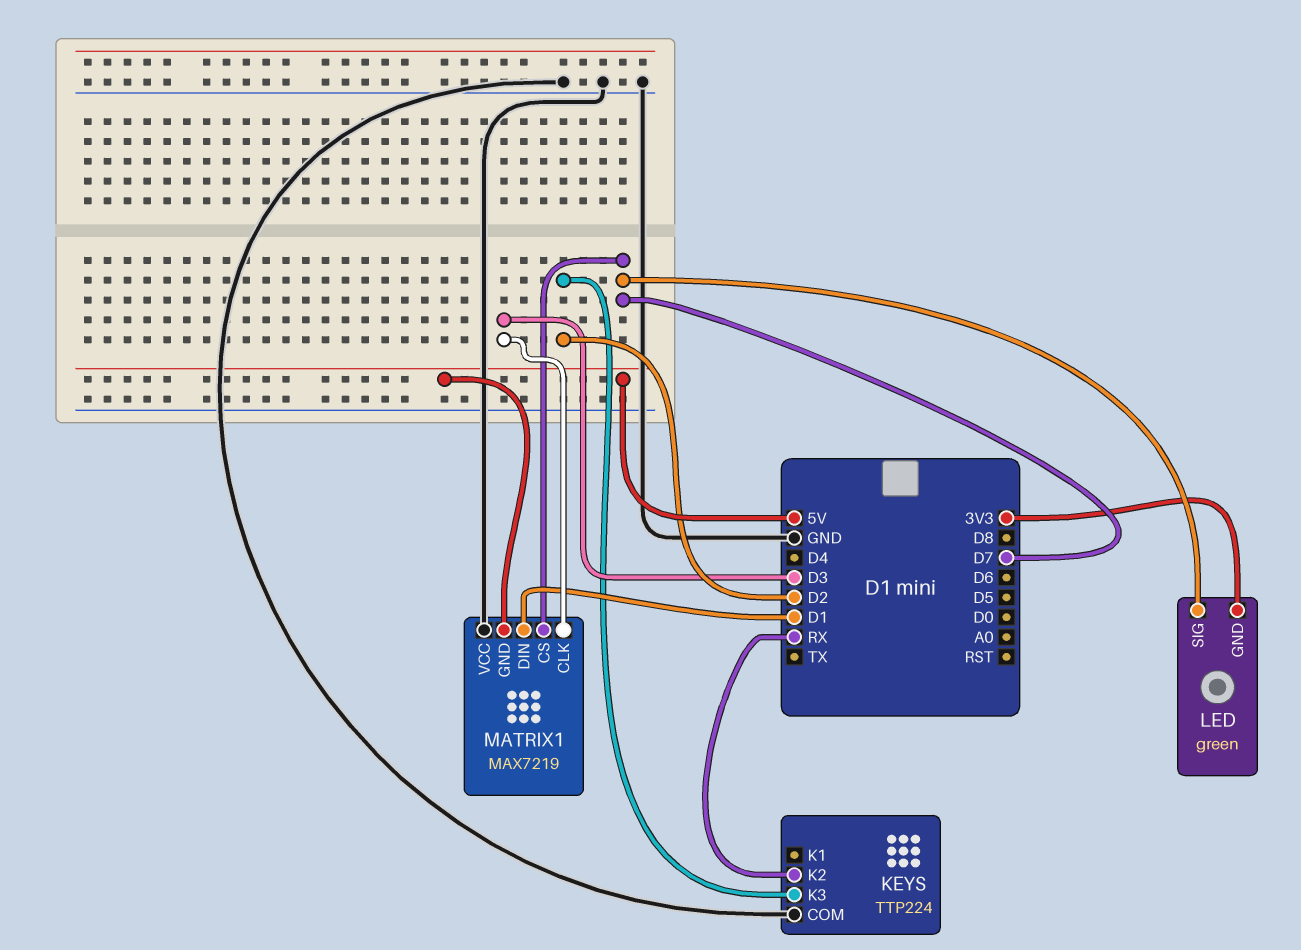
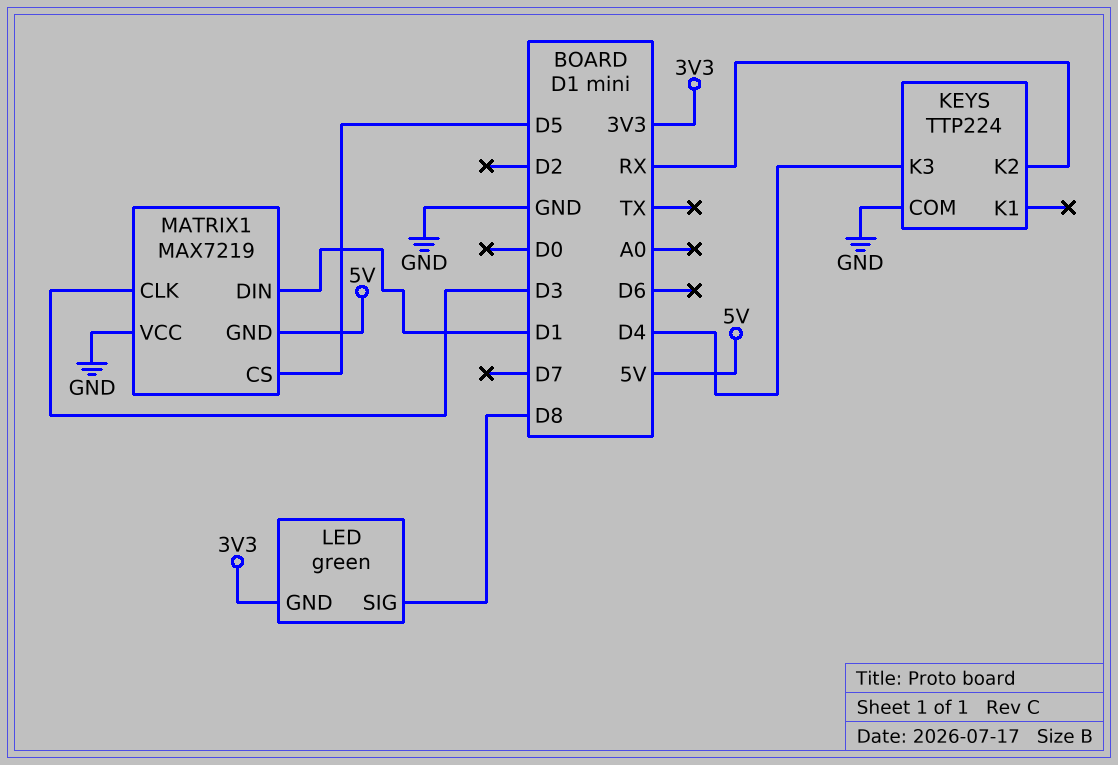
KEYS pin K3: D2 -> D4
LED pin SIG: D7 -> D8
MATRIX1 pin CS: D7 -> D5

